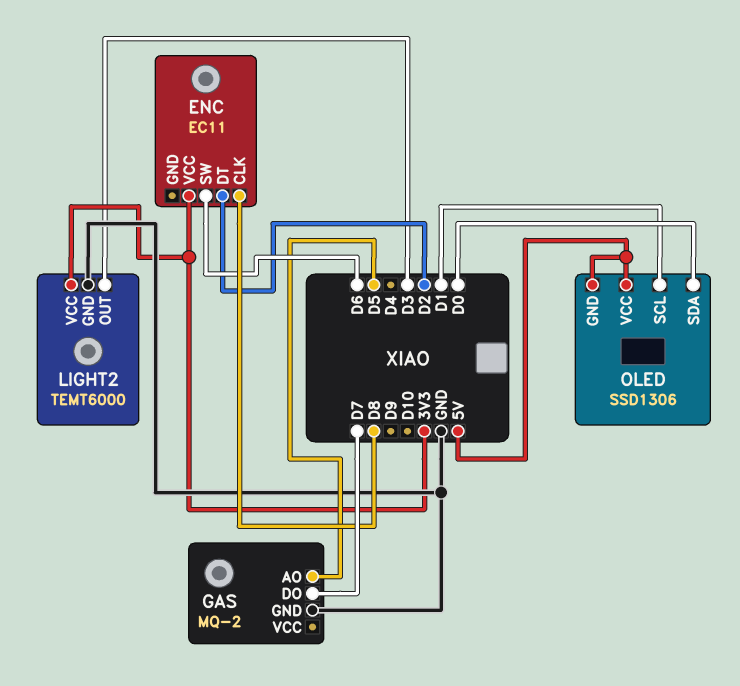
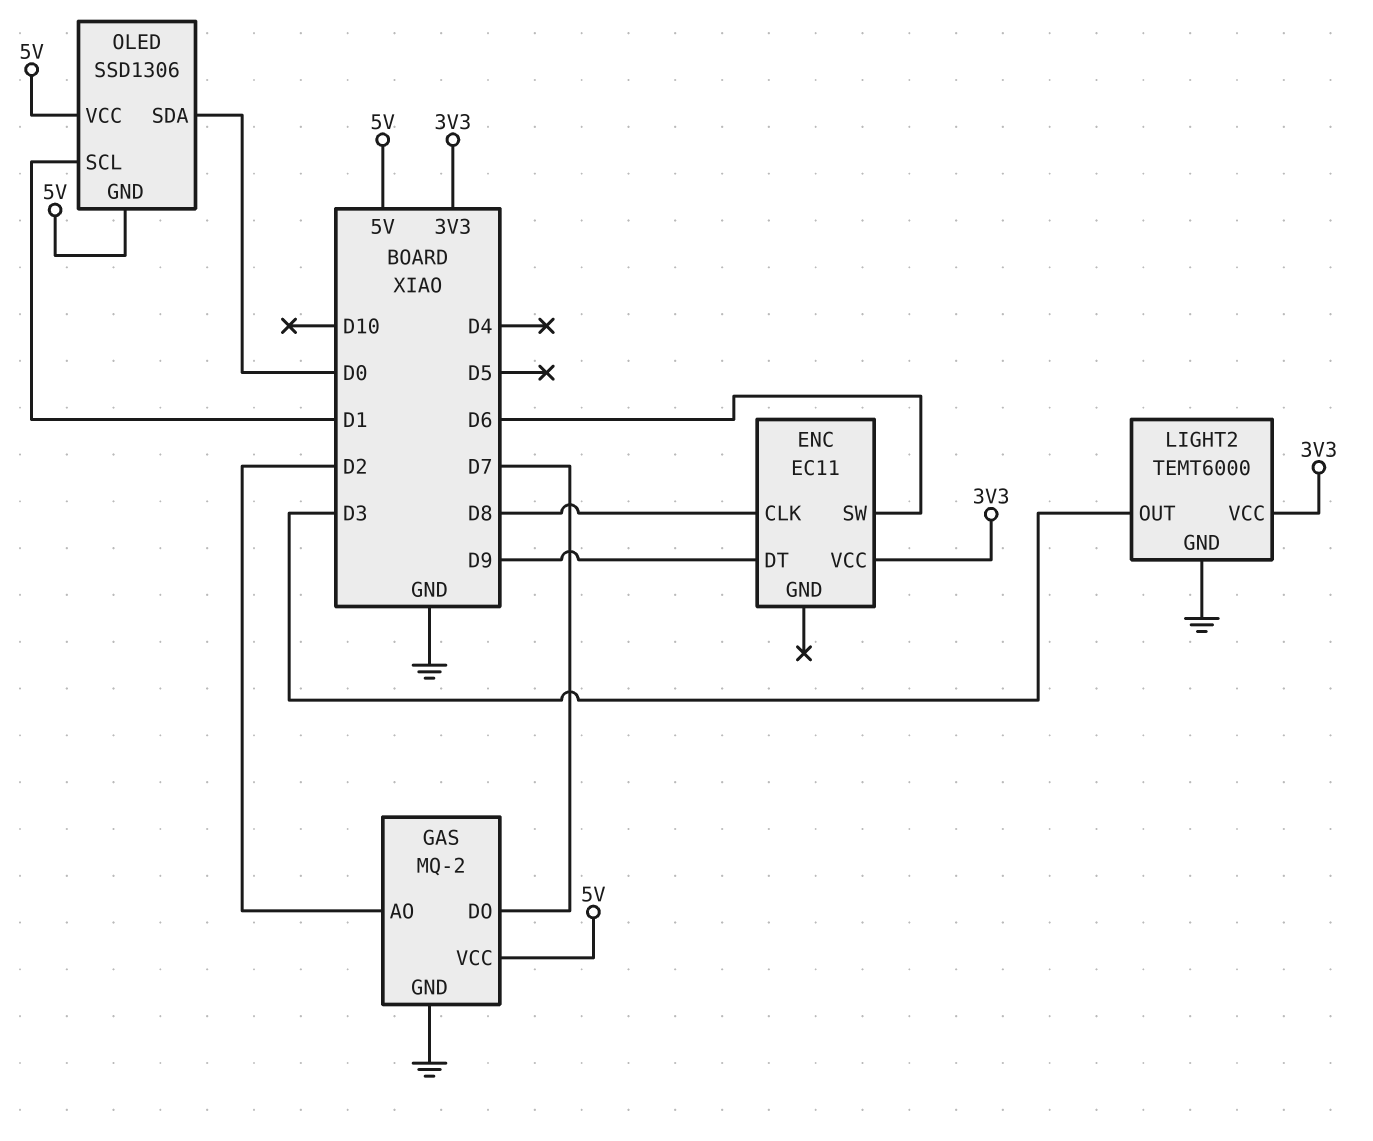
ENC pin DT: D2 -> D9
GAS pin AO: D5 -> D2
GAS pin VCC: none -> 5V

